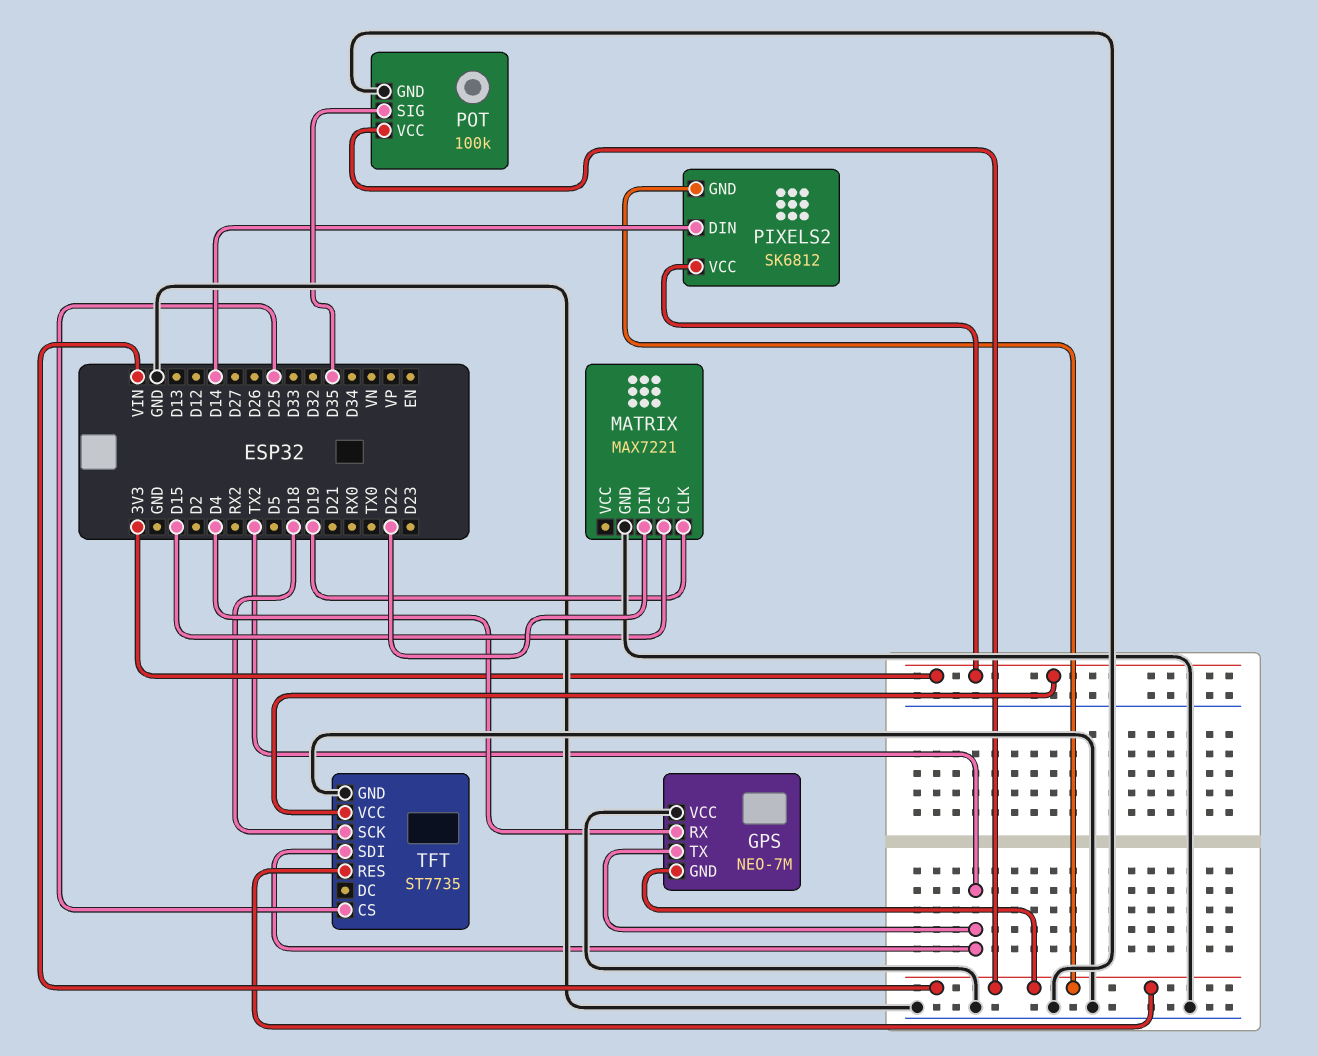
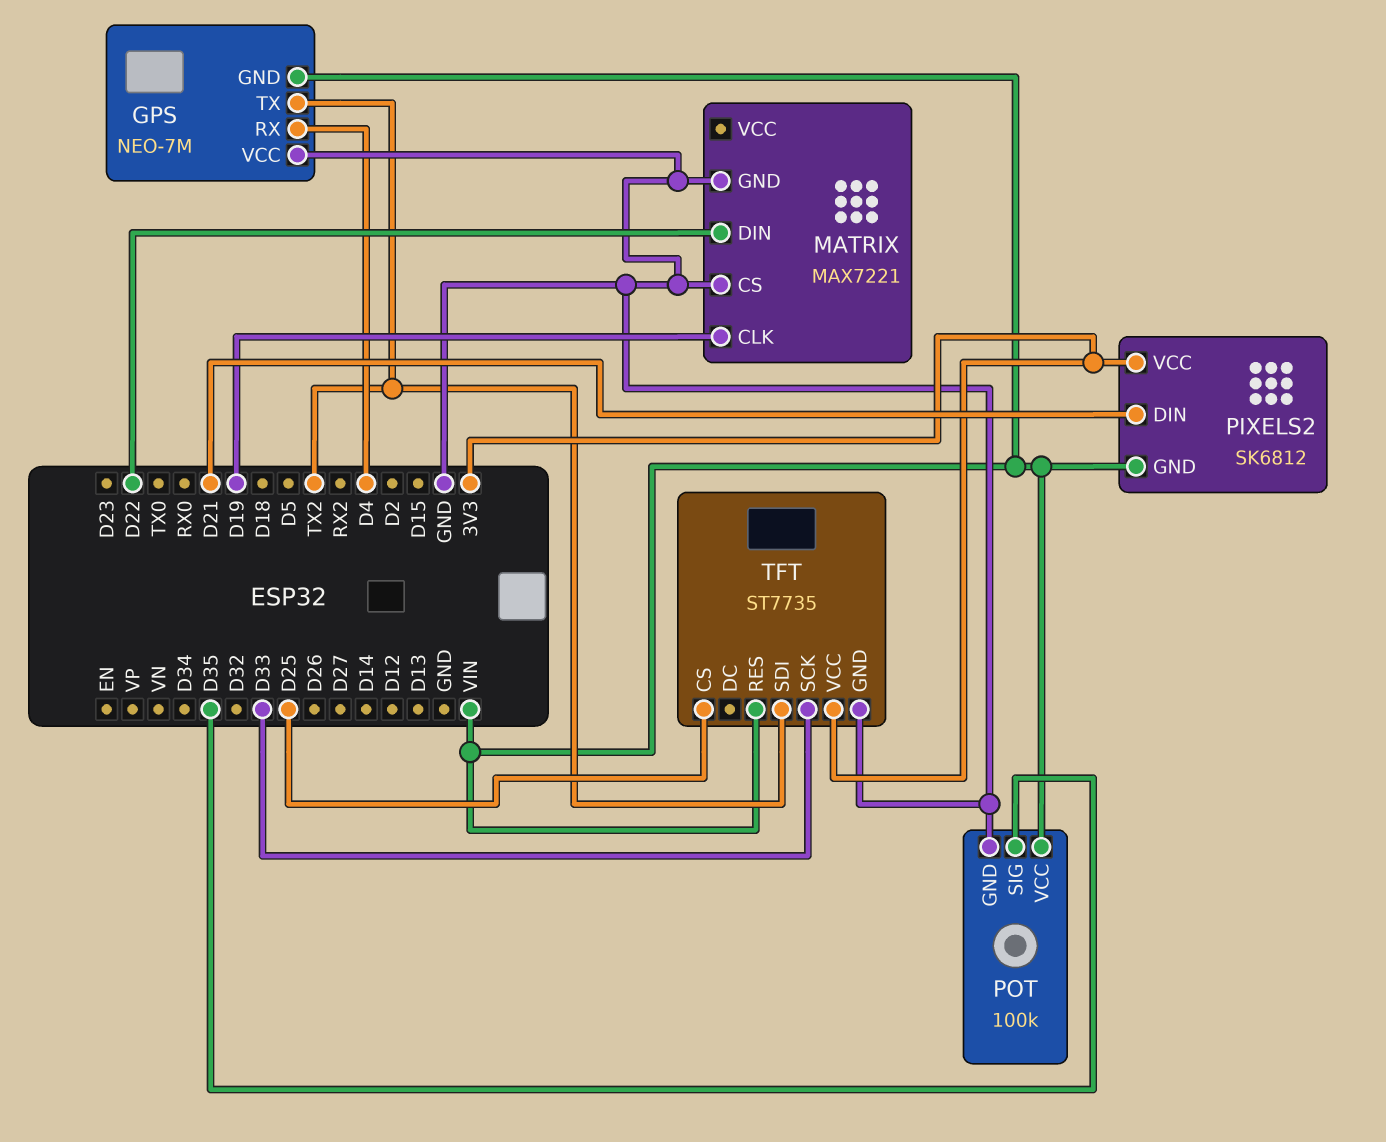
MATRIX pin CS: D15 -> GND
PIXELS2 pin DIN: D14 -> D21
TFT pin SCK: D18 -> D33

